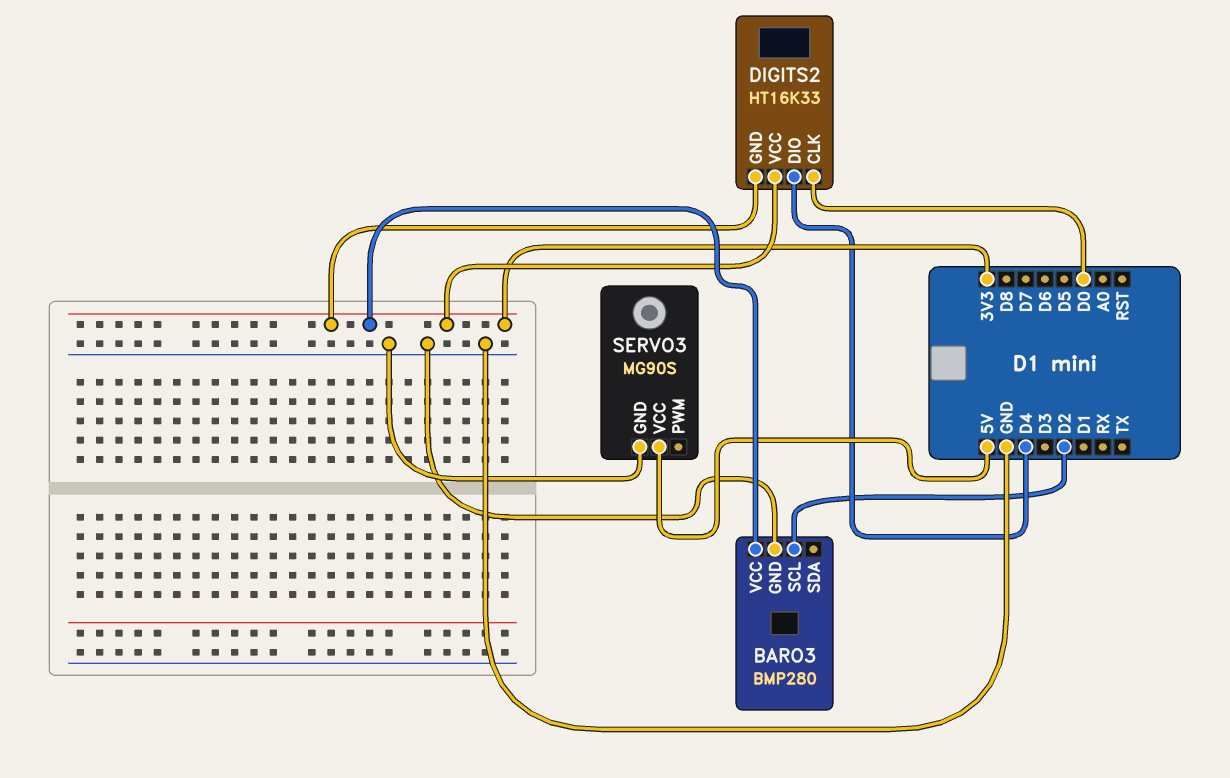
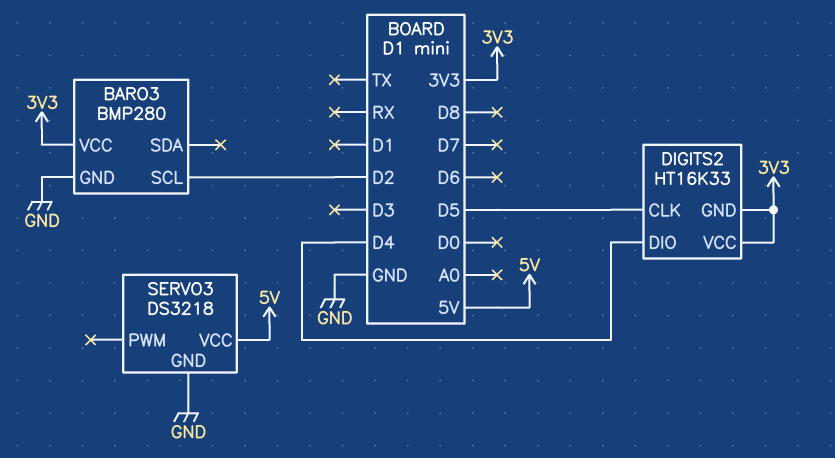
DIGITS2 pin CLK: D0 -> D5
SERVO3: MG90S -> DS3218

